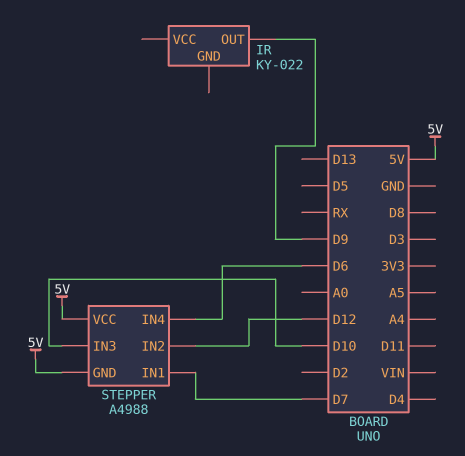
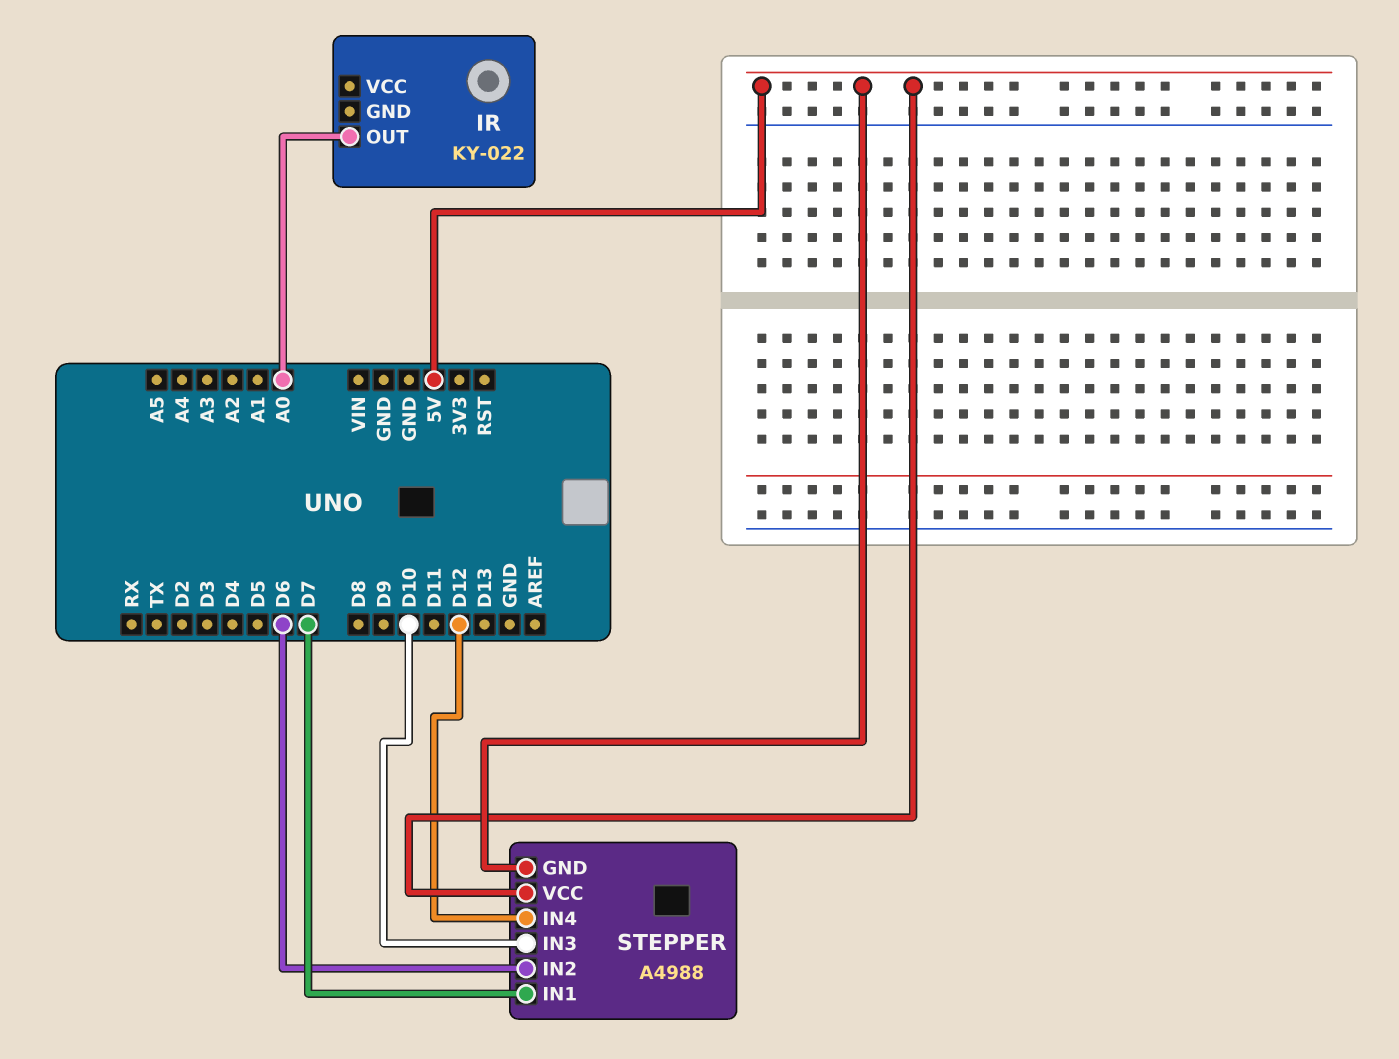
IR pin OUT: D9 -> A0
STEPPER pin IN2: D12 -> D6
STEPPER pin IN4: D6 -> D12

